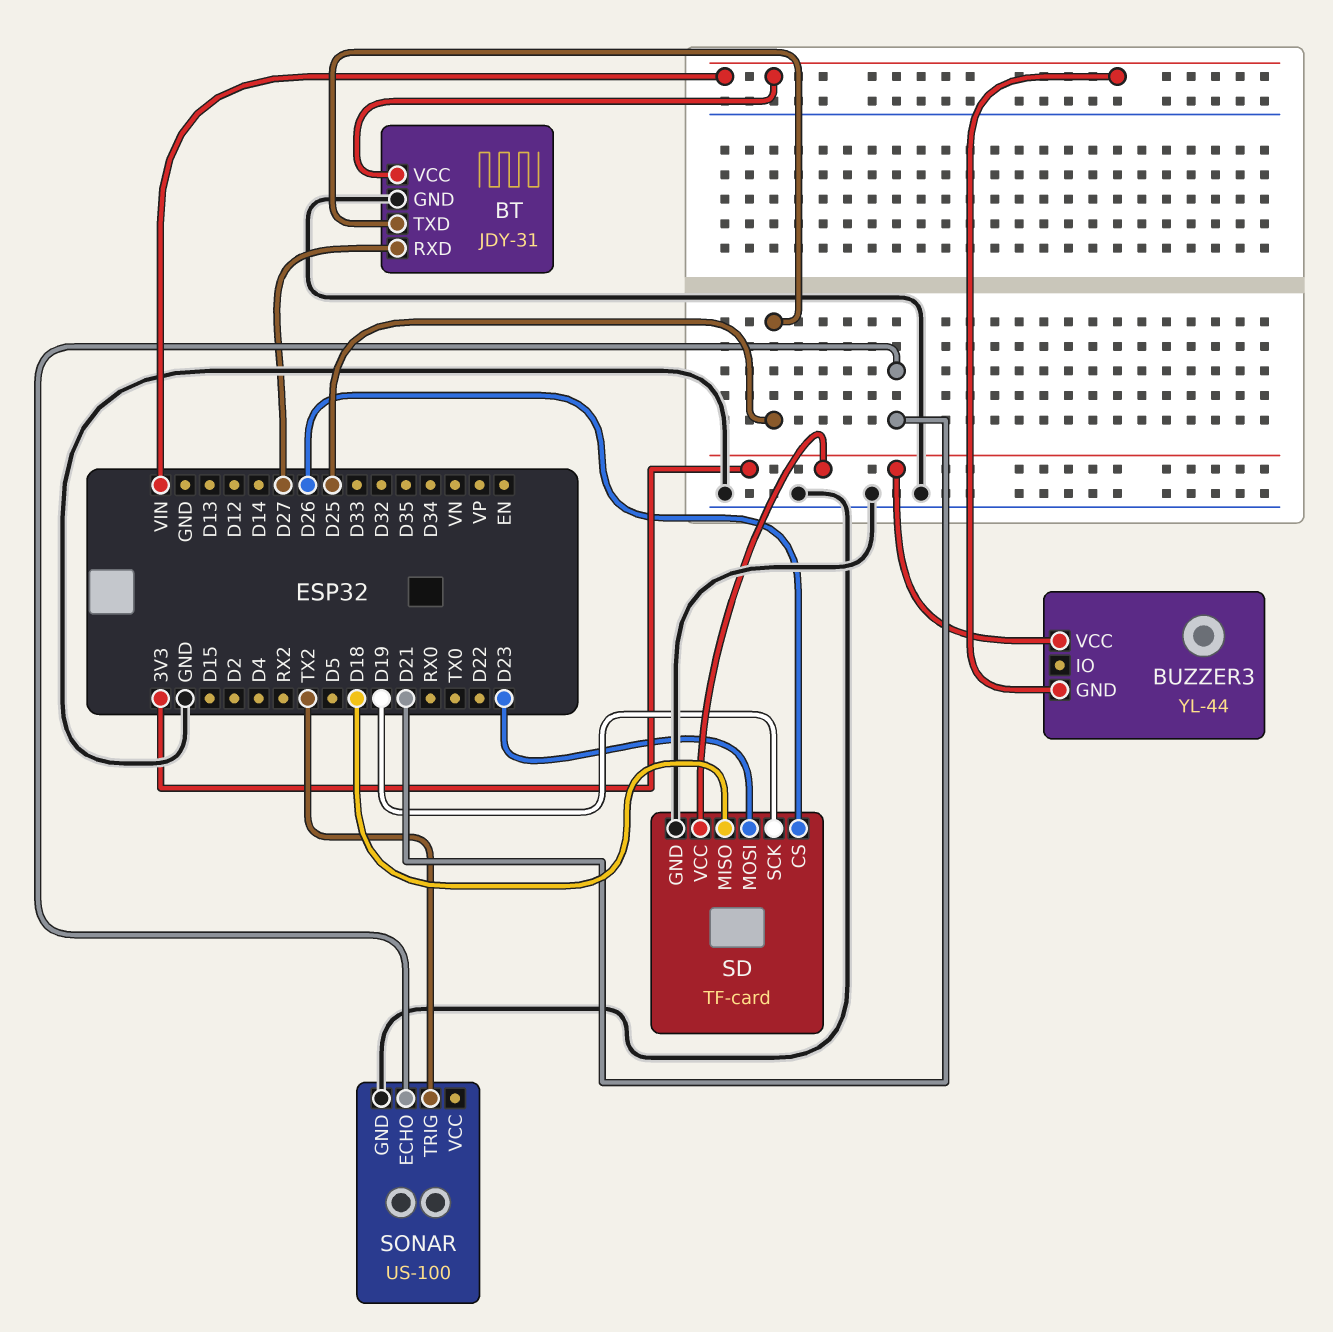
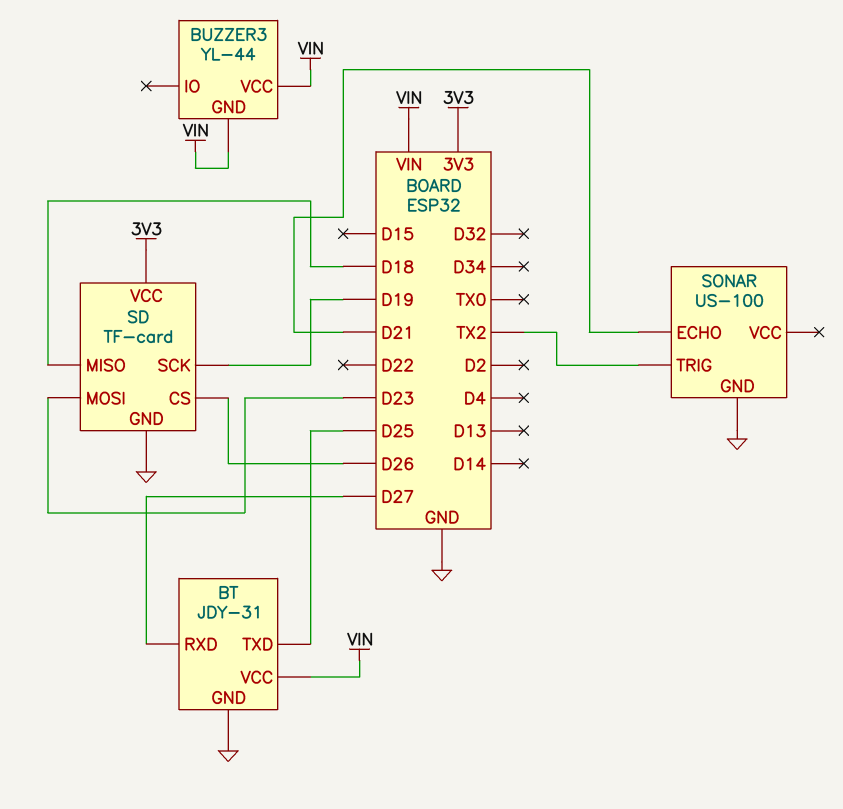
BUZZER3 pin VCC: 3V3 -> VIN

